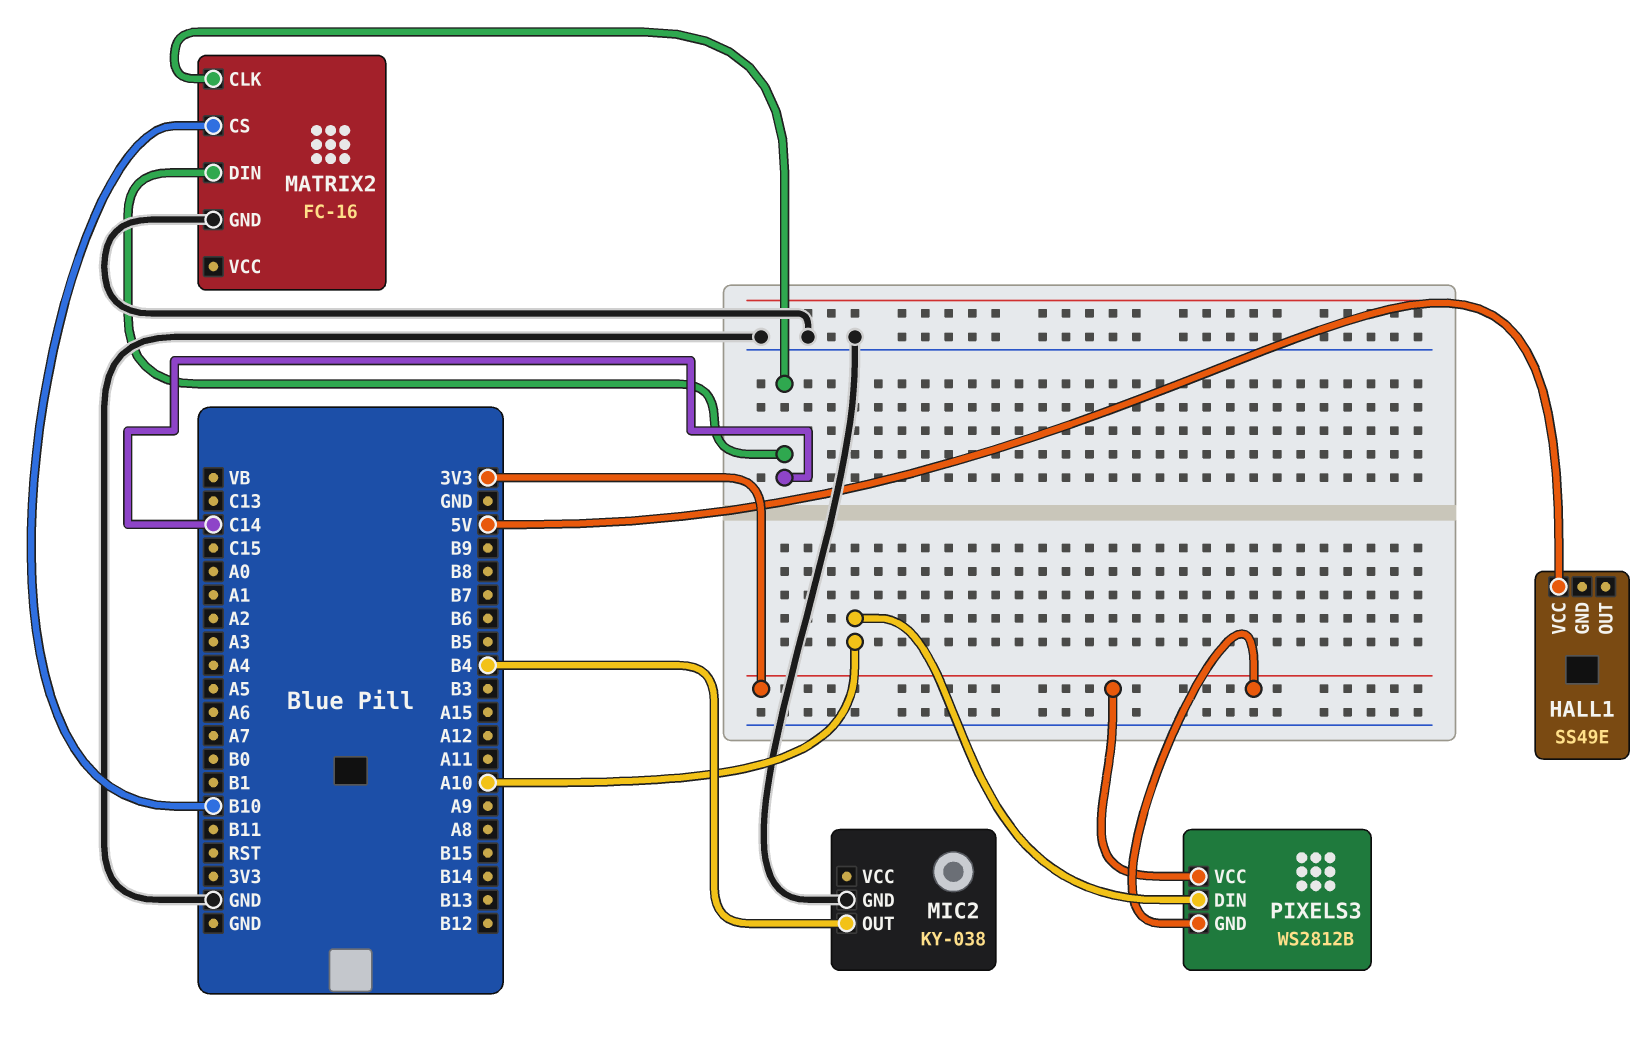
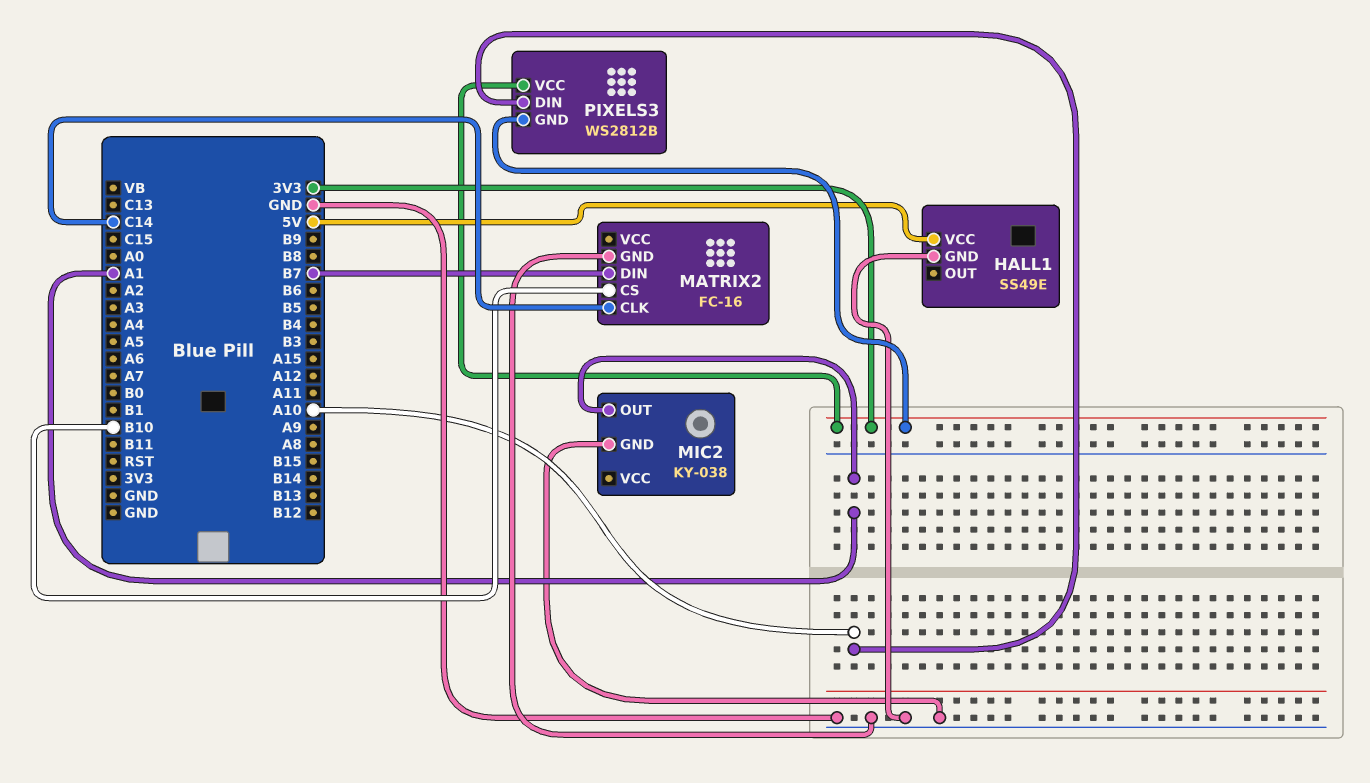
HALL1 pin GND: none -> GND
MATRIX2 pin DIN: C14 -> B7
MIC2 pin OUT: B4 -> A1

